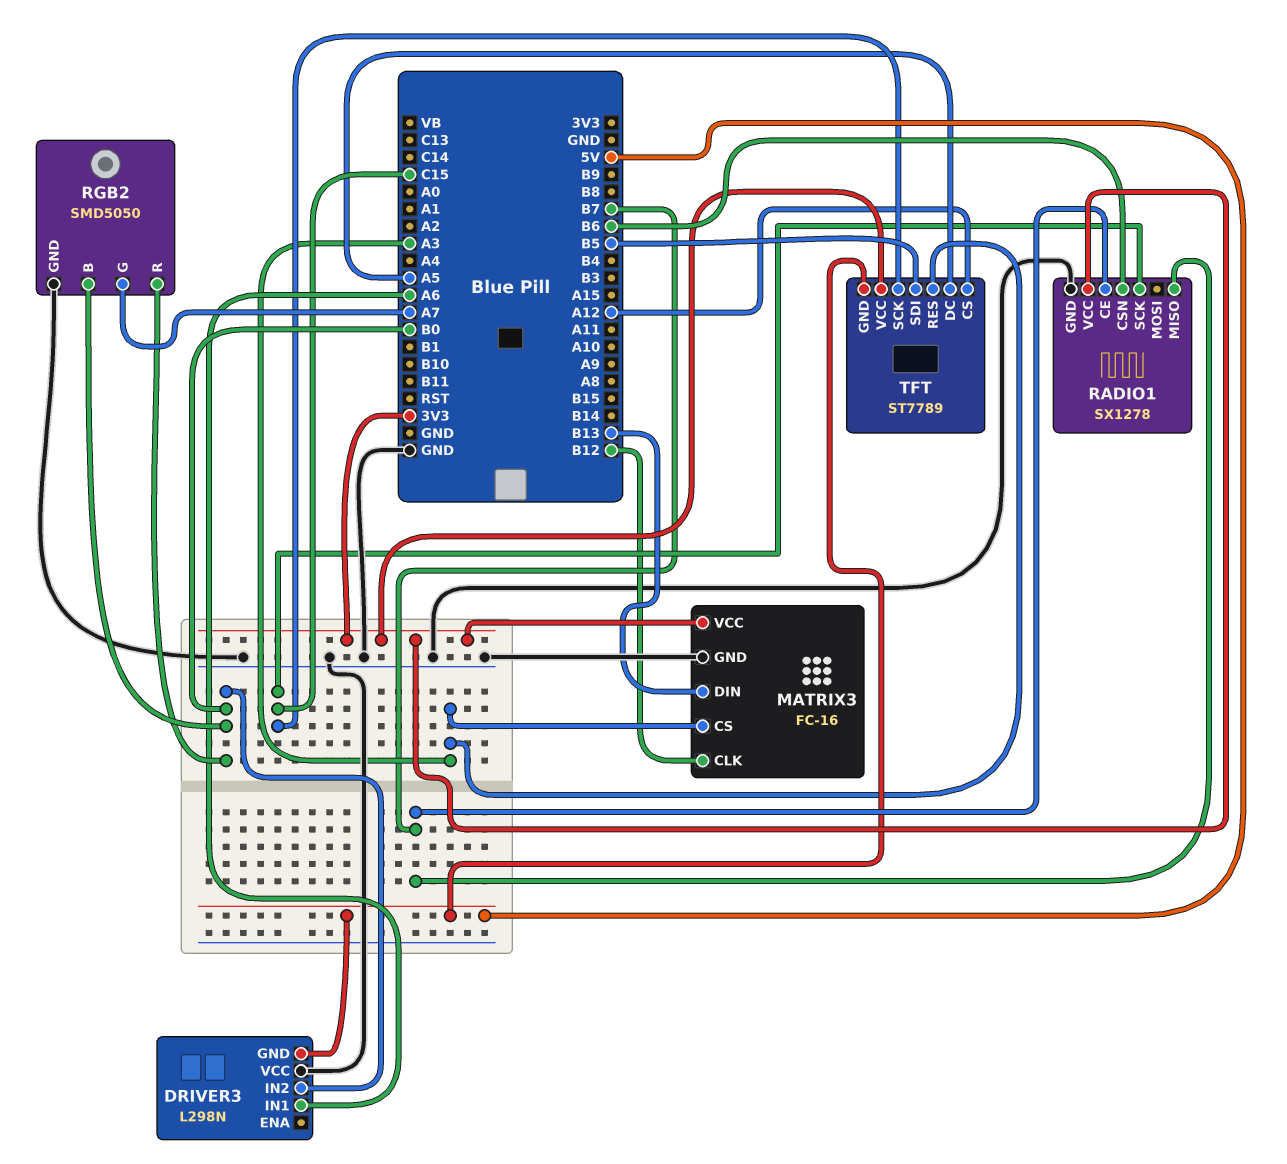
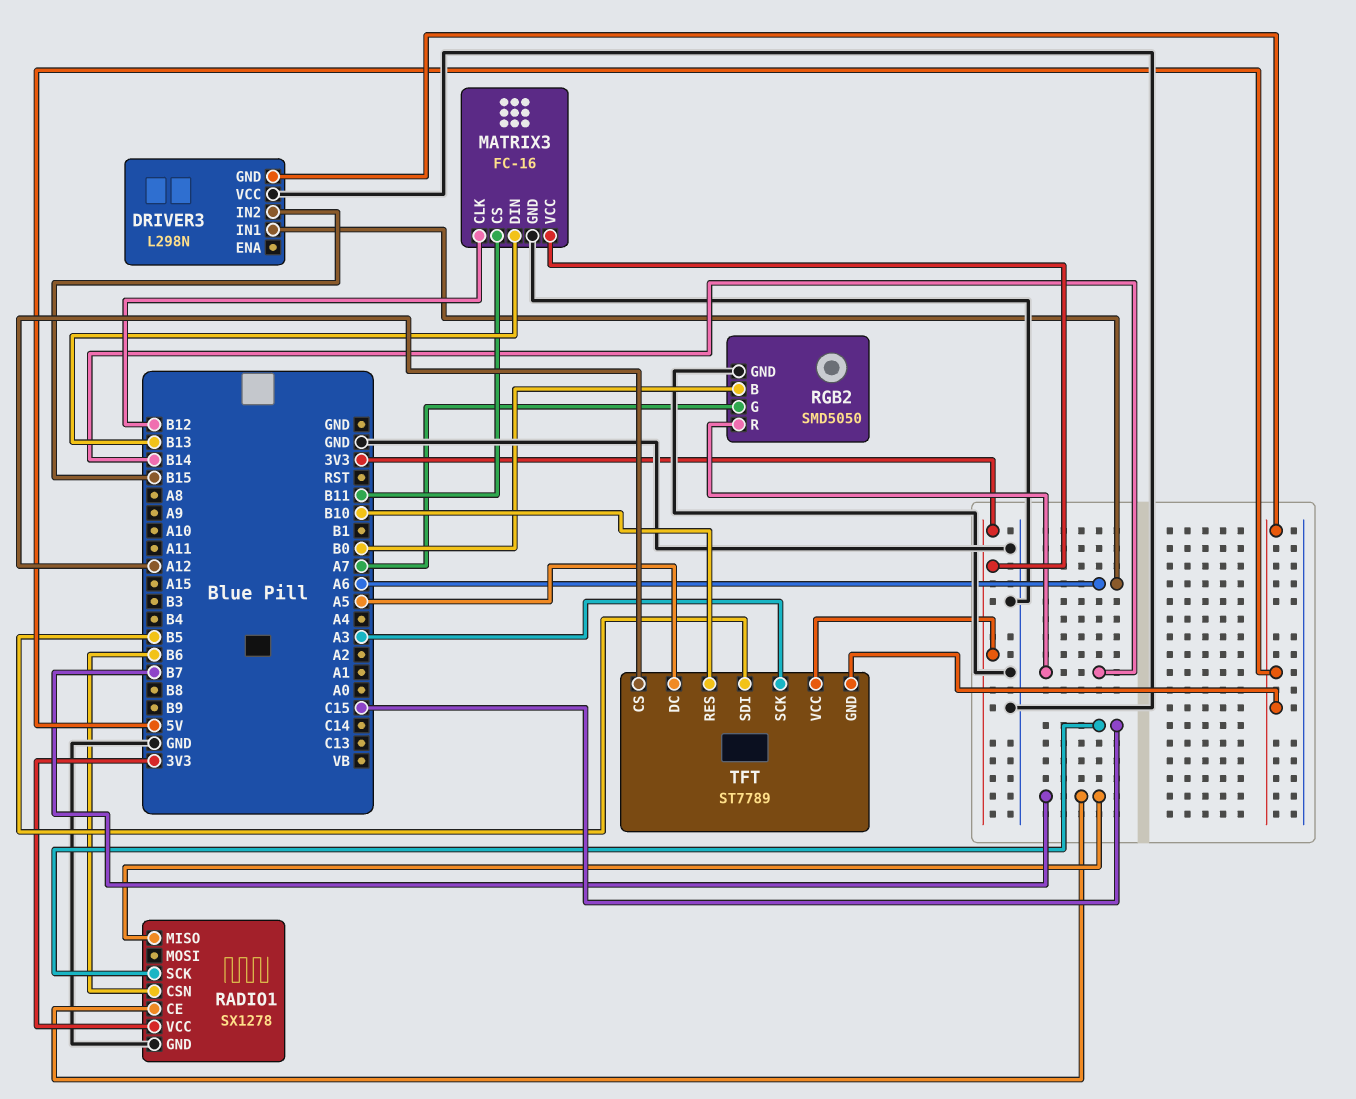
DRIVER3 pin IN2: B0 -> B15
MATRIX3 pin CS: A3 -> B11
RGB2 pin R: B0 -> B14
TFT pin RES: A3 -> B10
TFT pin SCK: C15 -> A3

